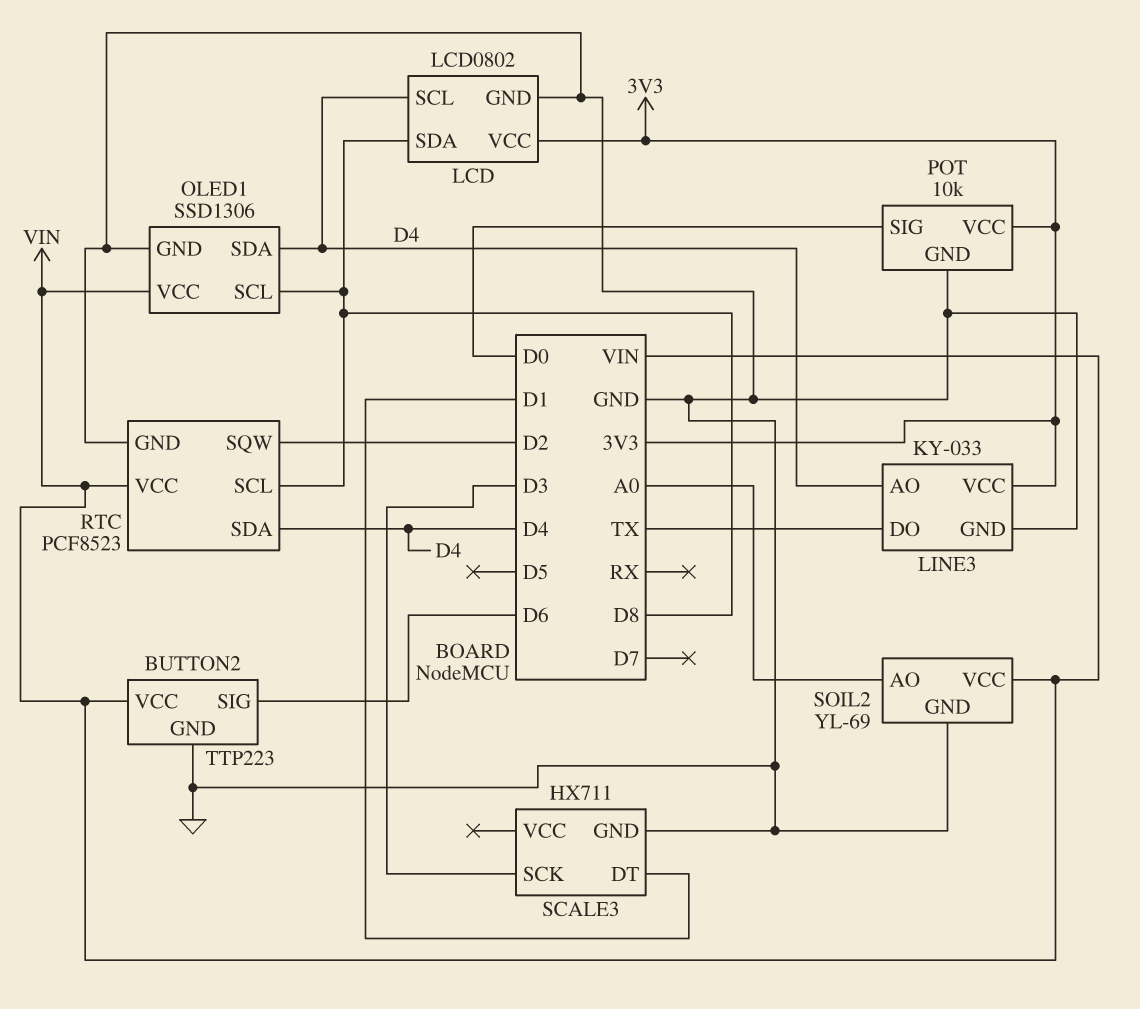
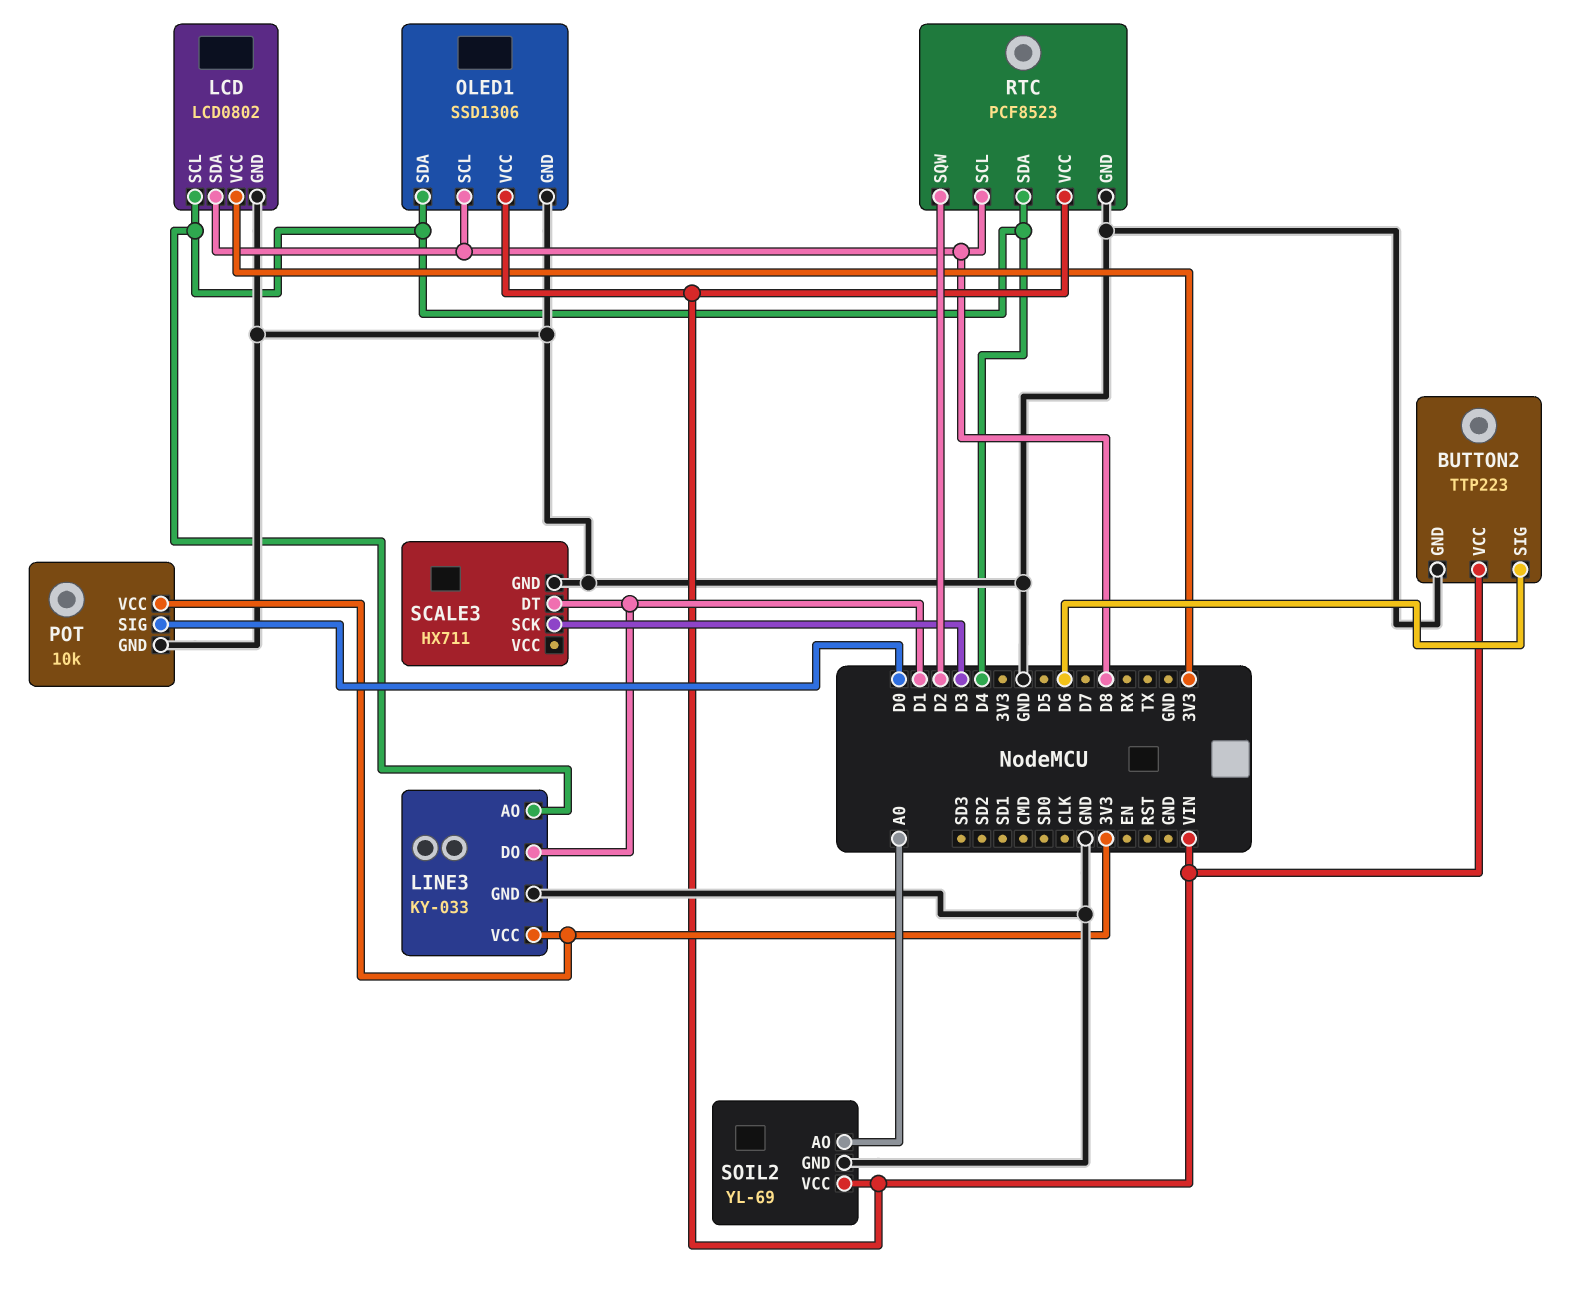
LINE3 pin DO: TX -> D1

